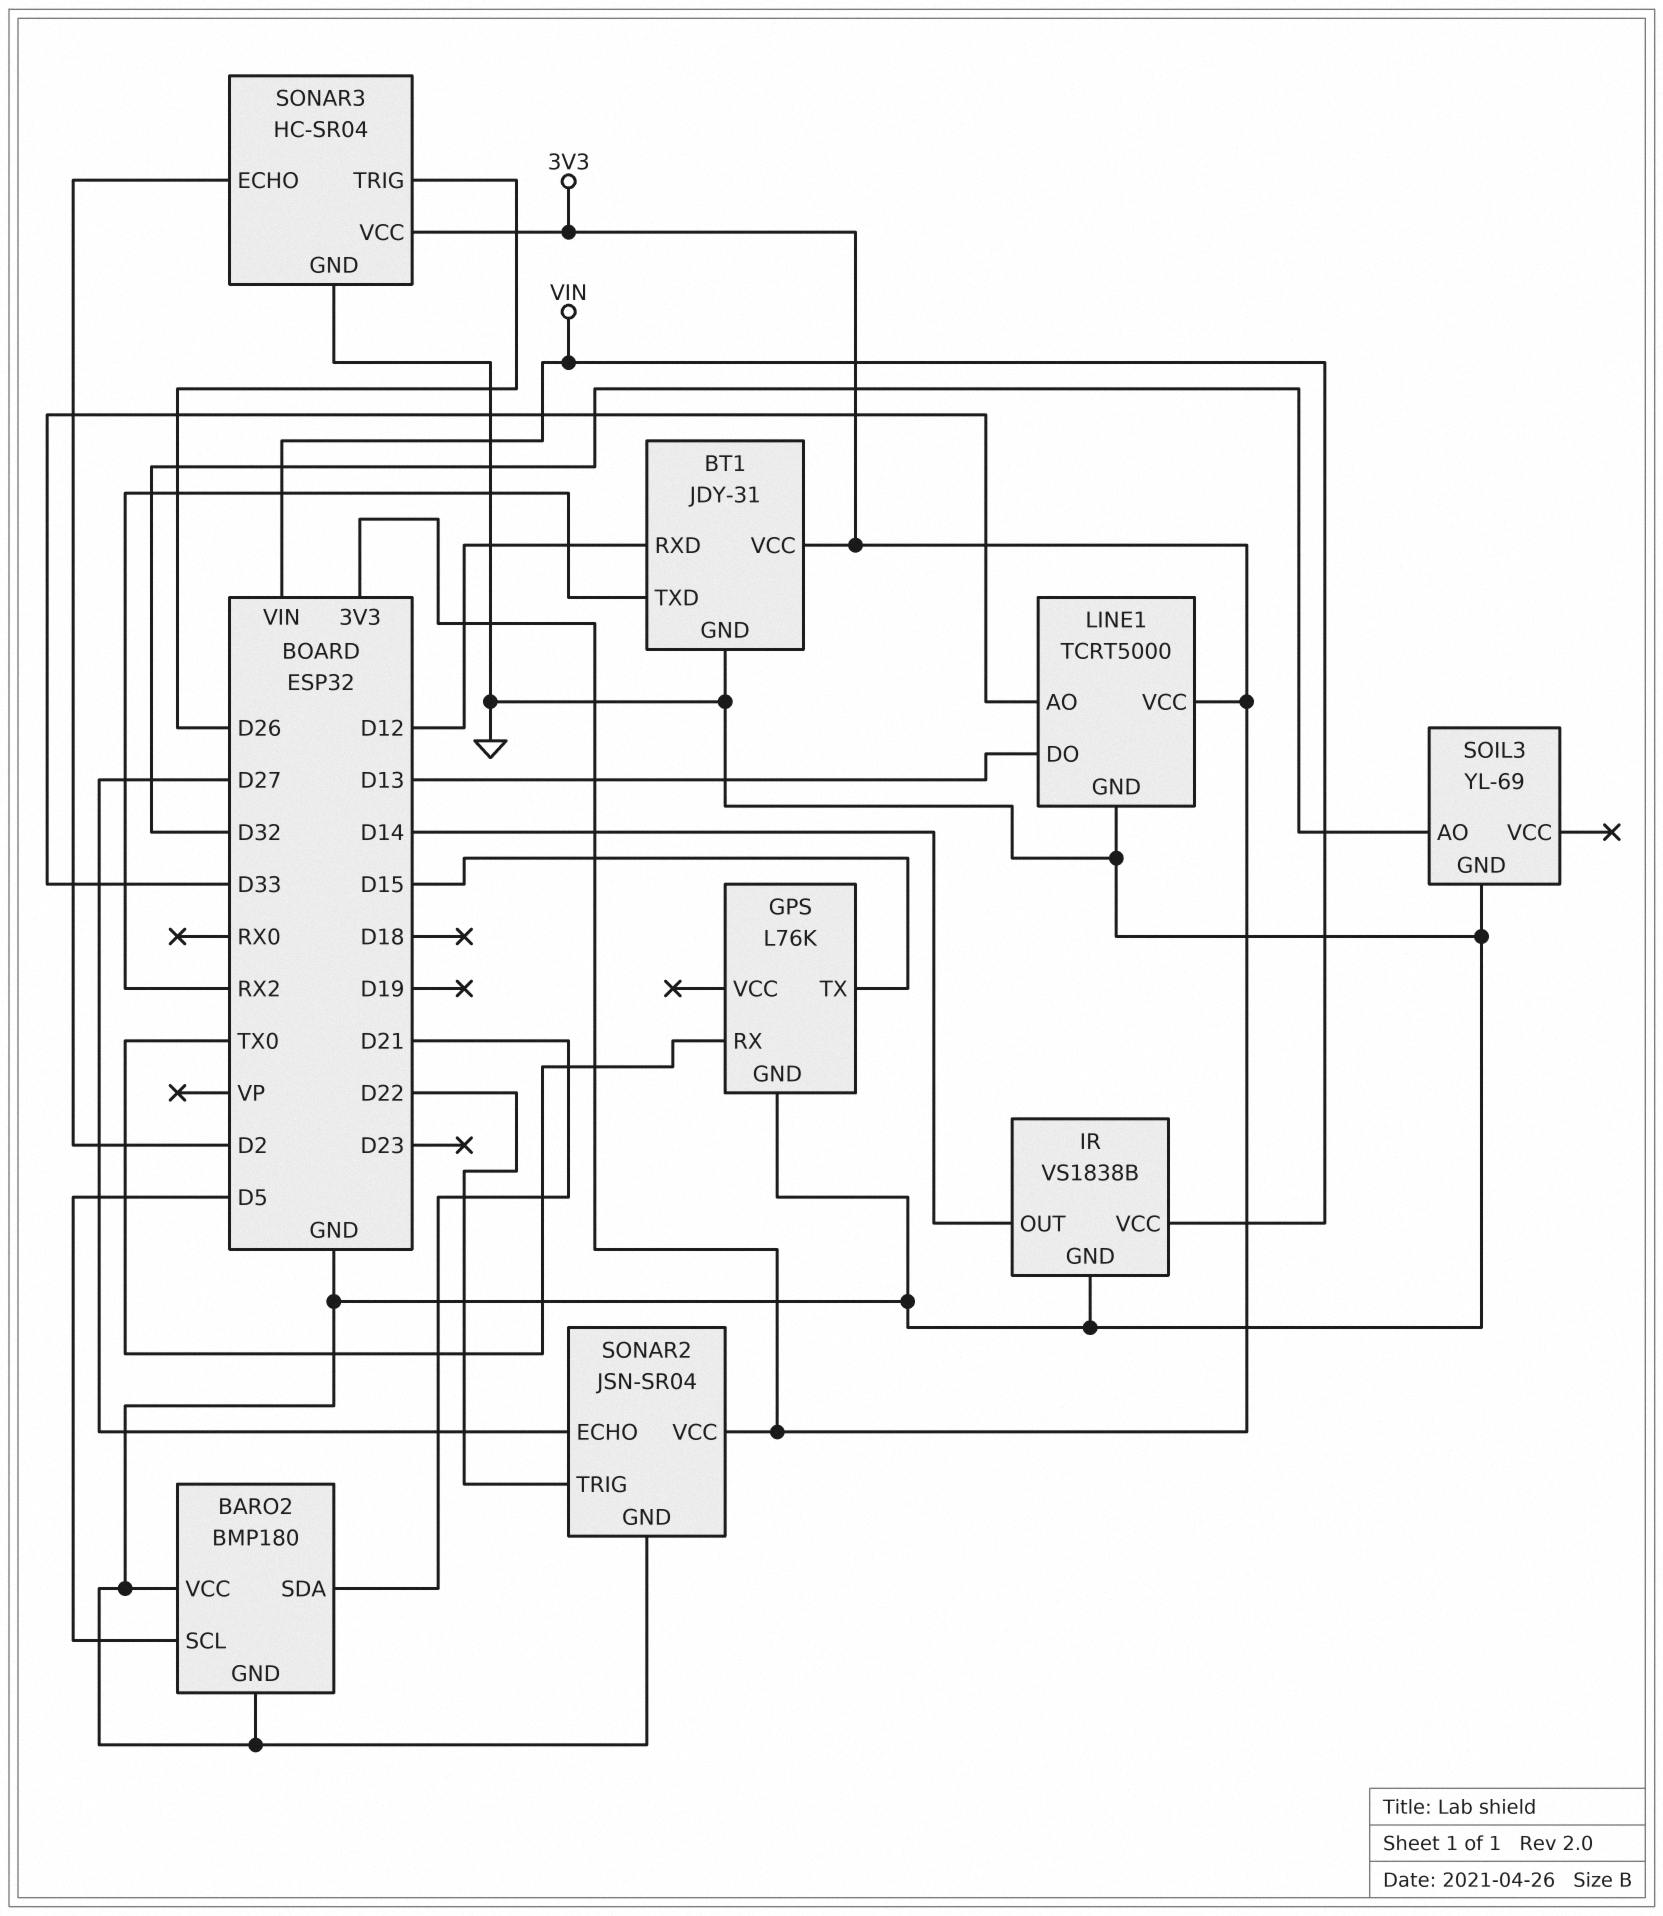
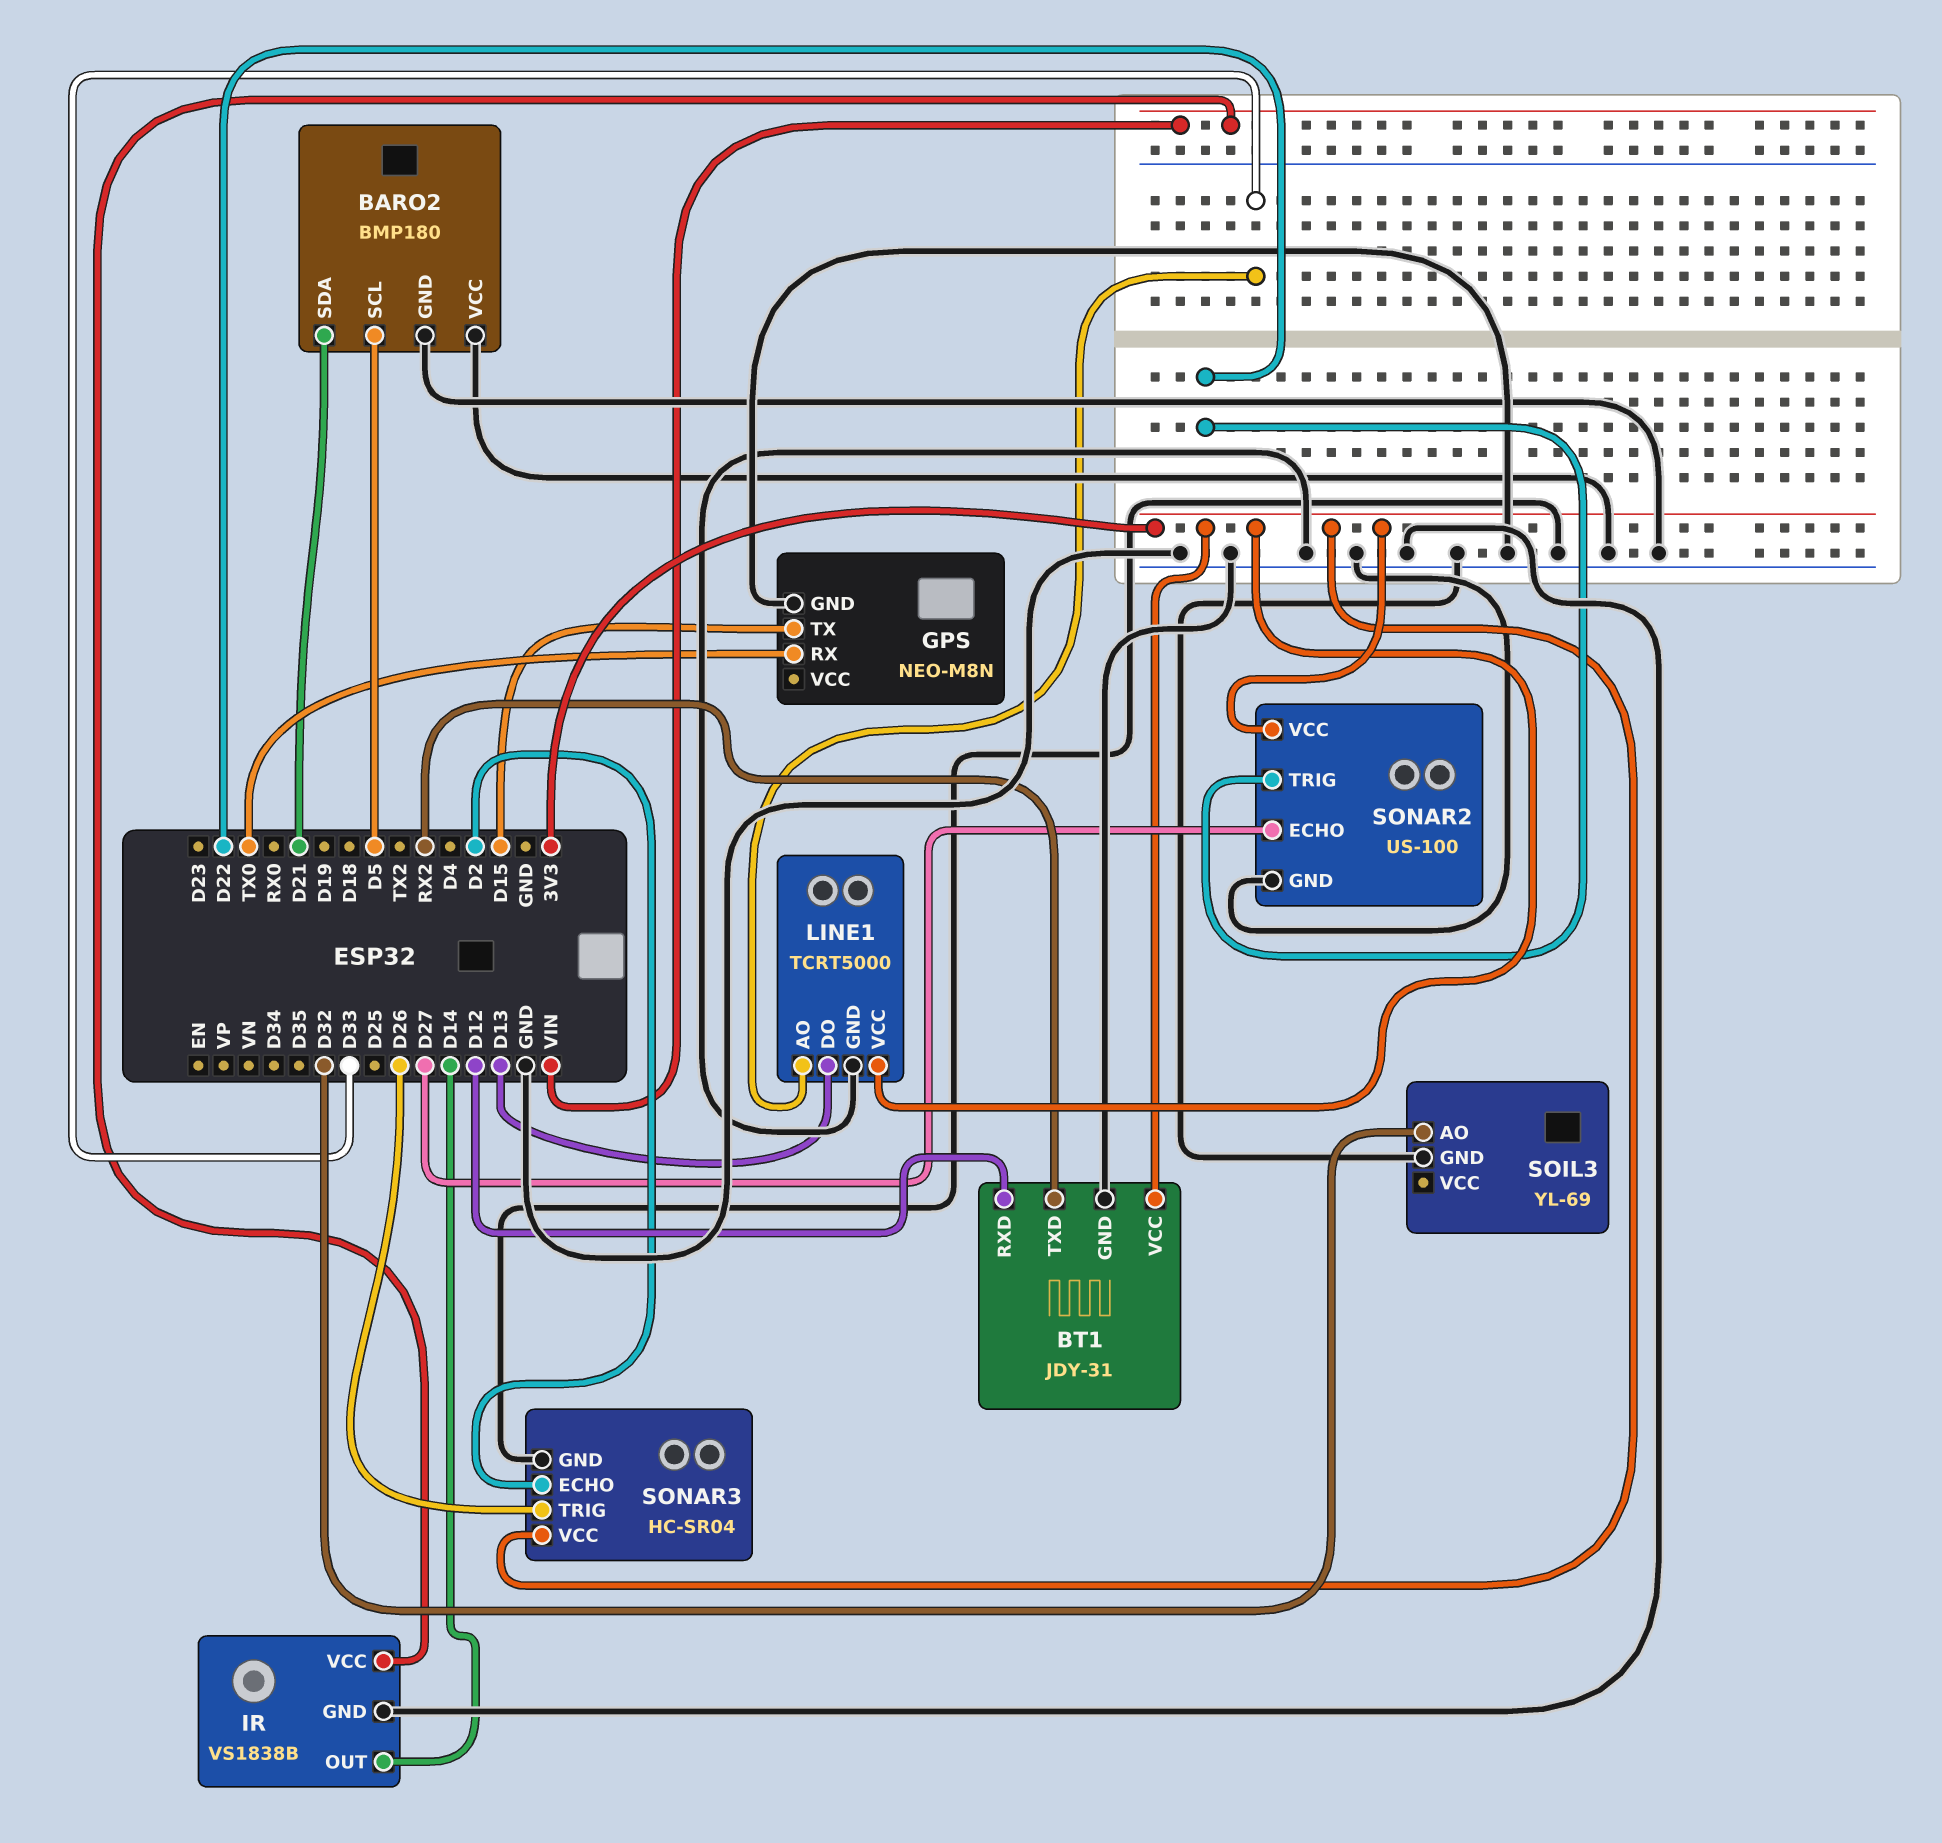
GPS: L76K -> NEO-M8N
SONAR2: JSN-SR04 -> US-100

